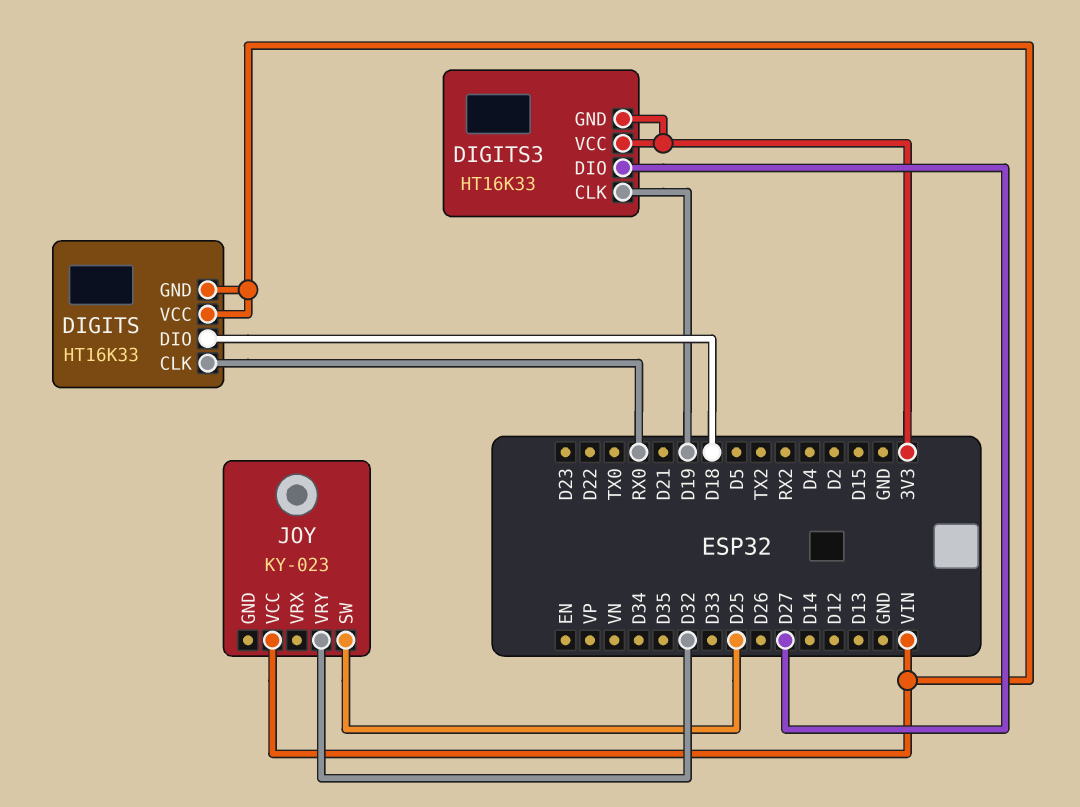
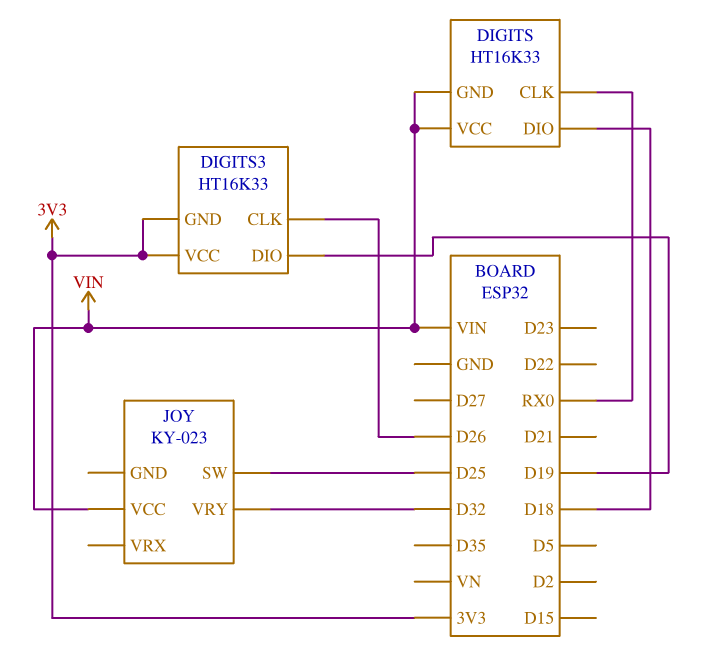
DIGITS3 pin CLK: D19 -> D26
DIGITS3 pin DIO: D27 -> D19

